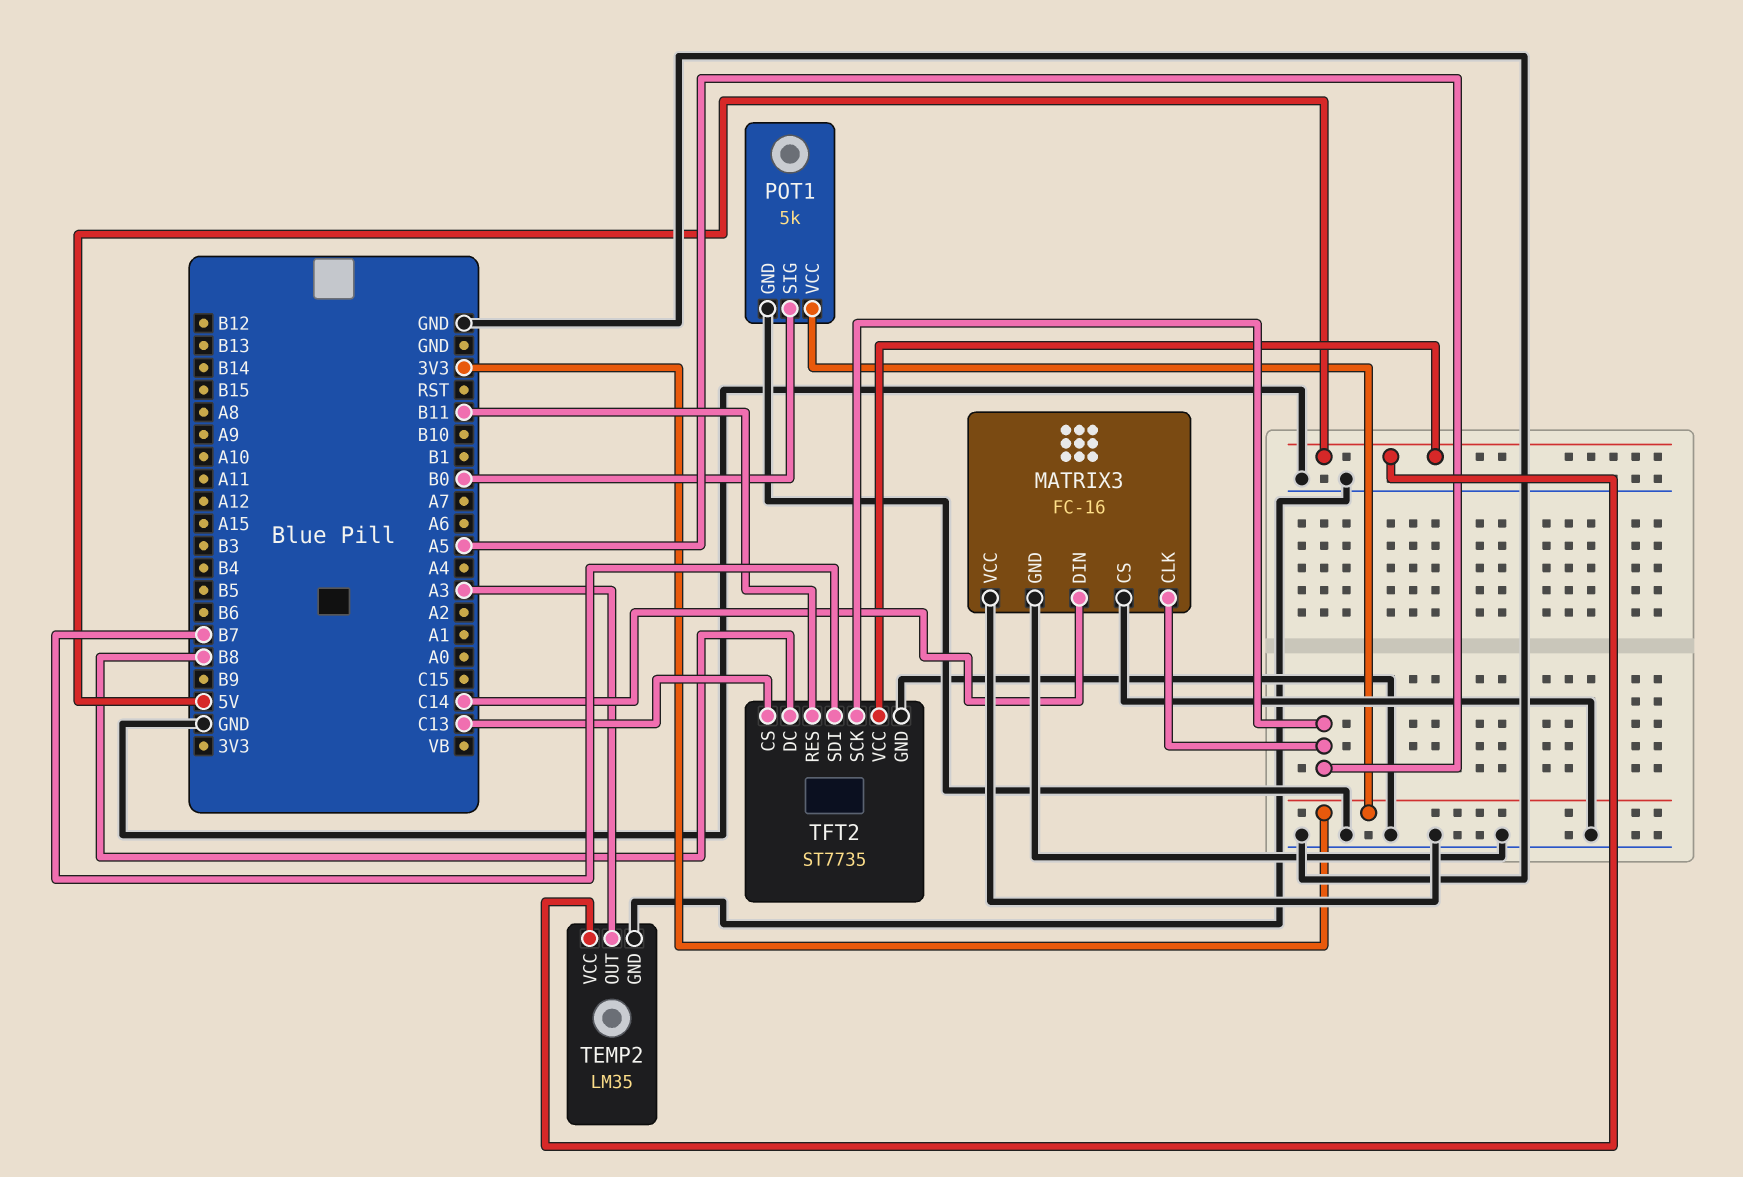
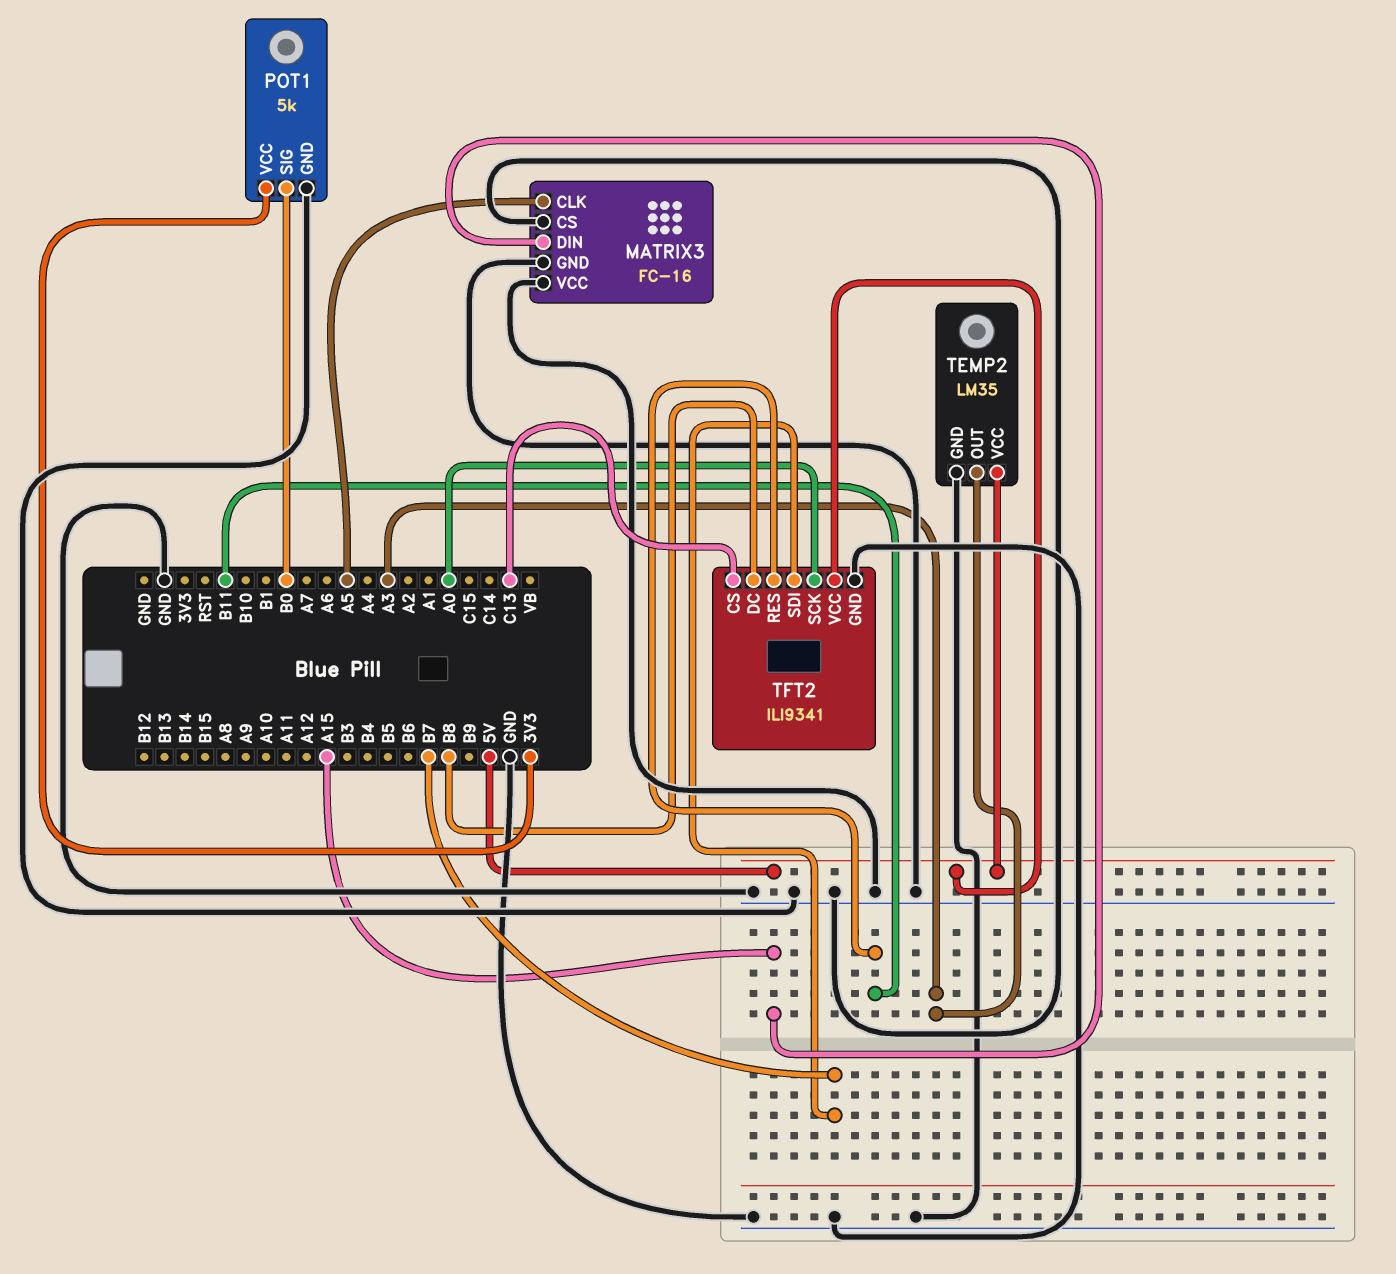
MATRIX3 pin DIN: C14 -> A15
TFT2: ST7735 -> ILI9341
TFT2 pin SCK: A5 -> A0

